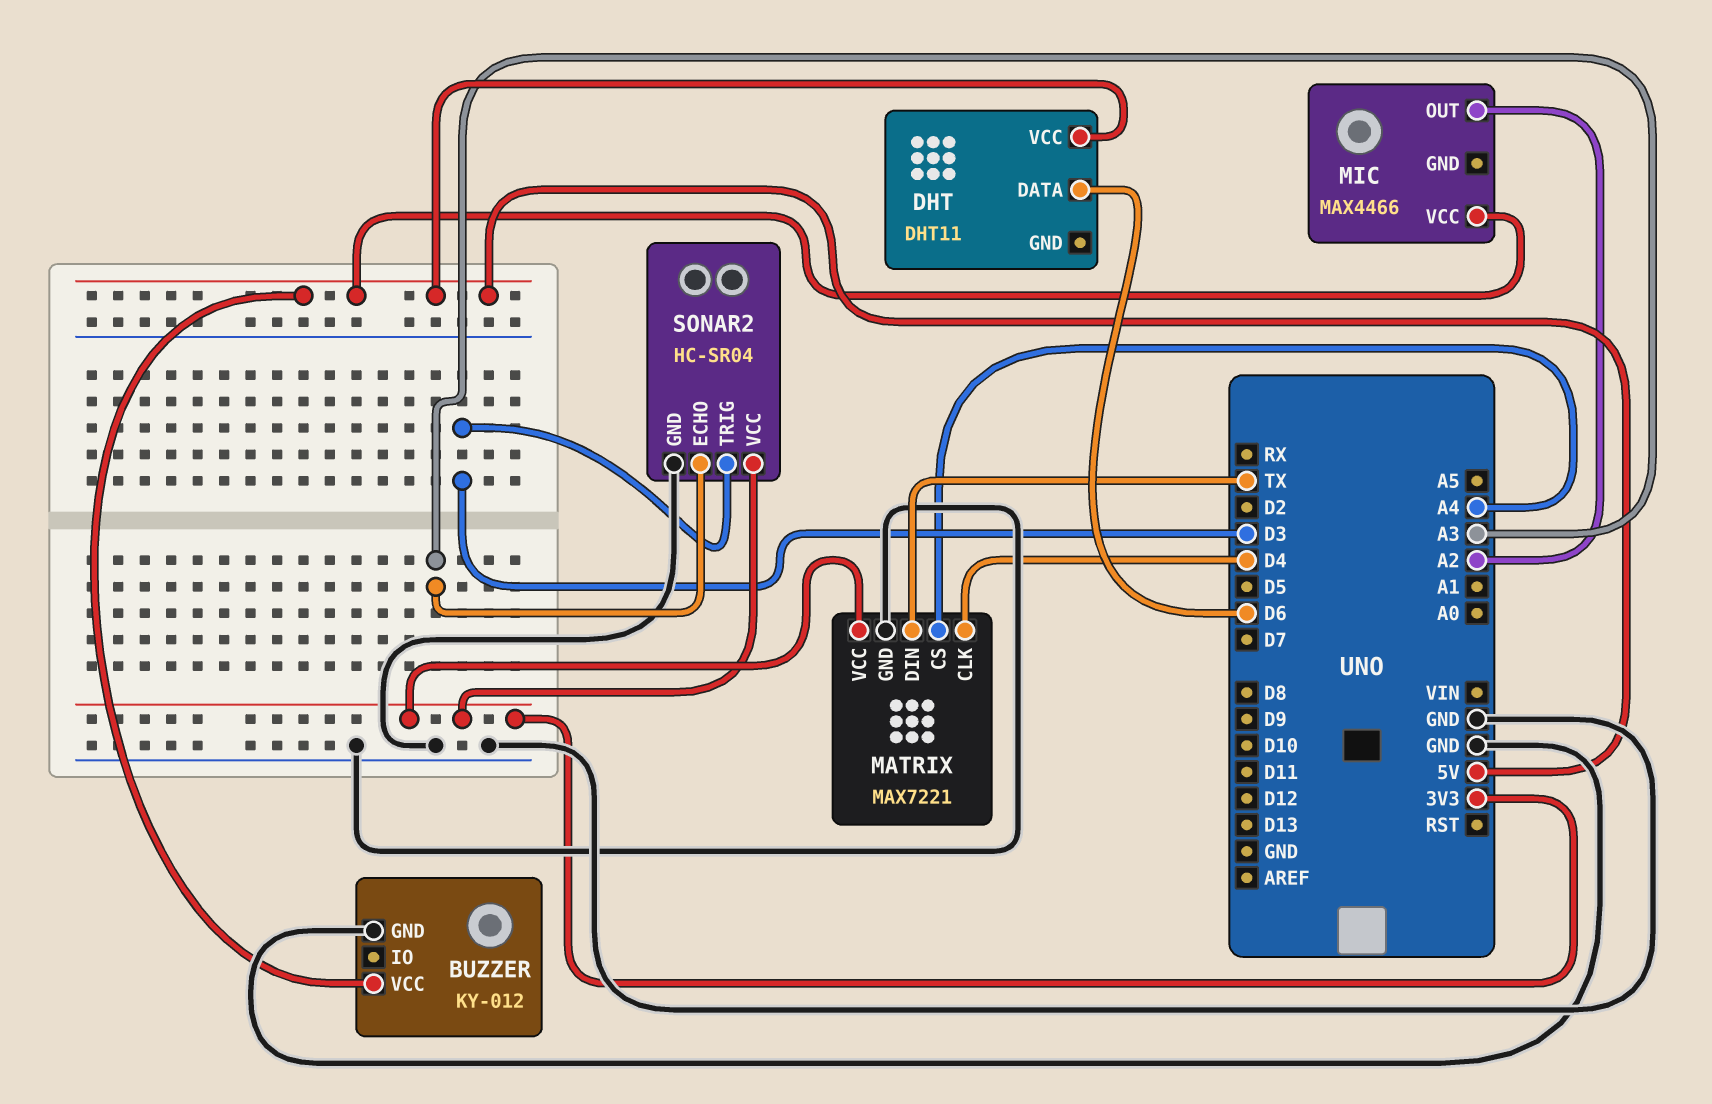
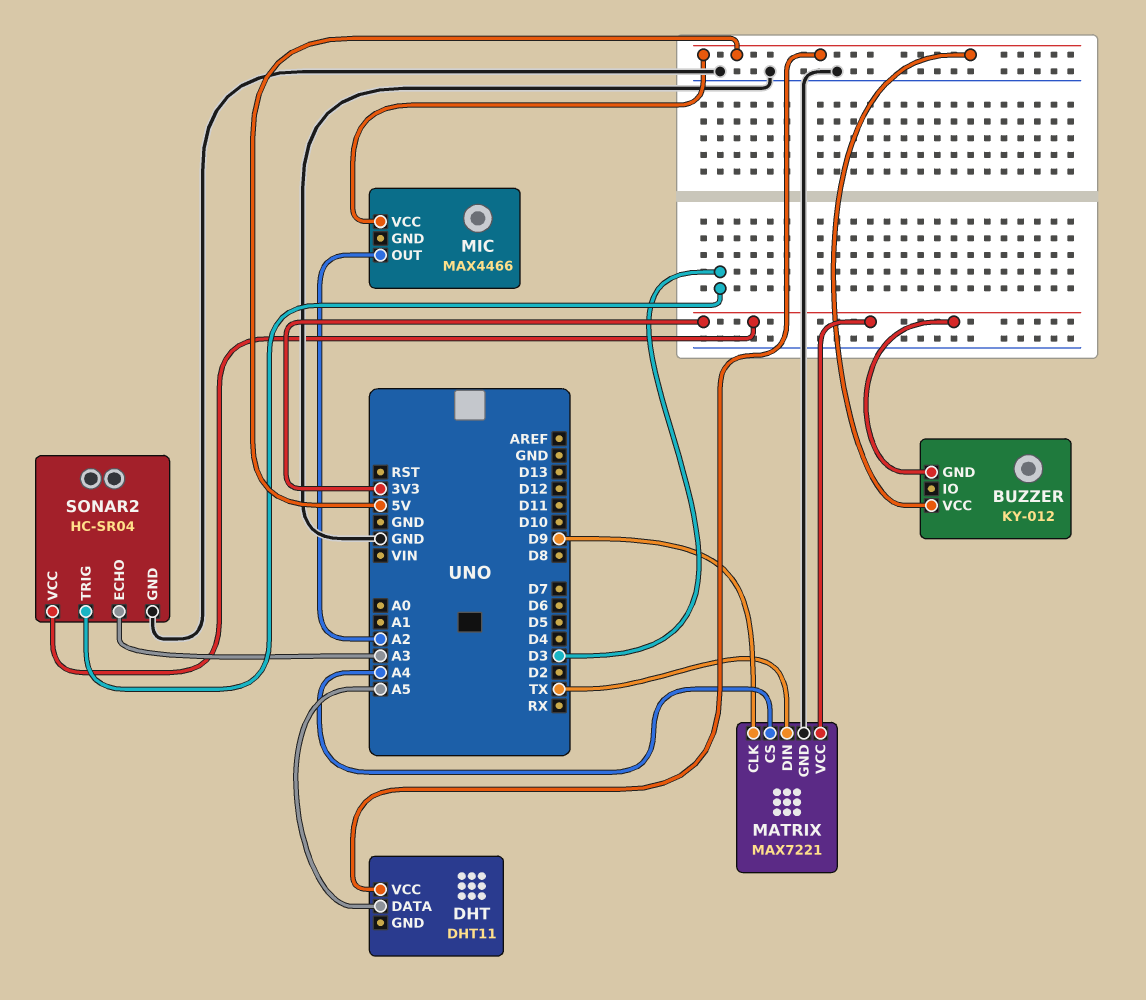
BUZZER pin GND: GND -> 3V3
DHT pin DATA: D6 -> A5
MATRIX pin CLK: D4 -> D9

